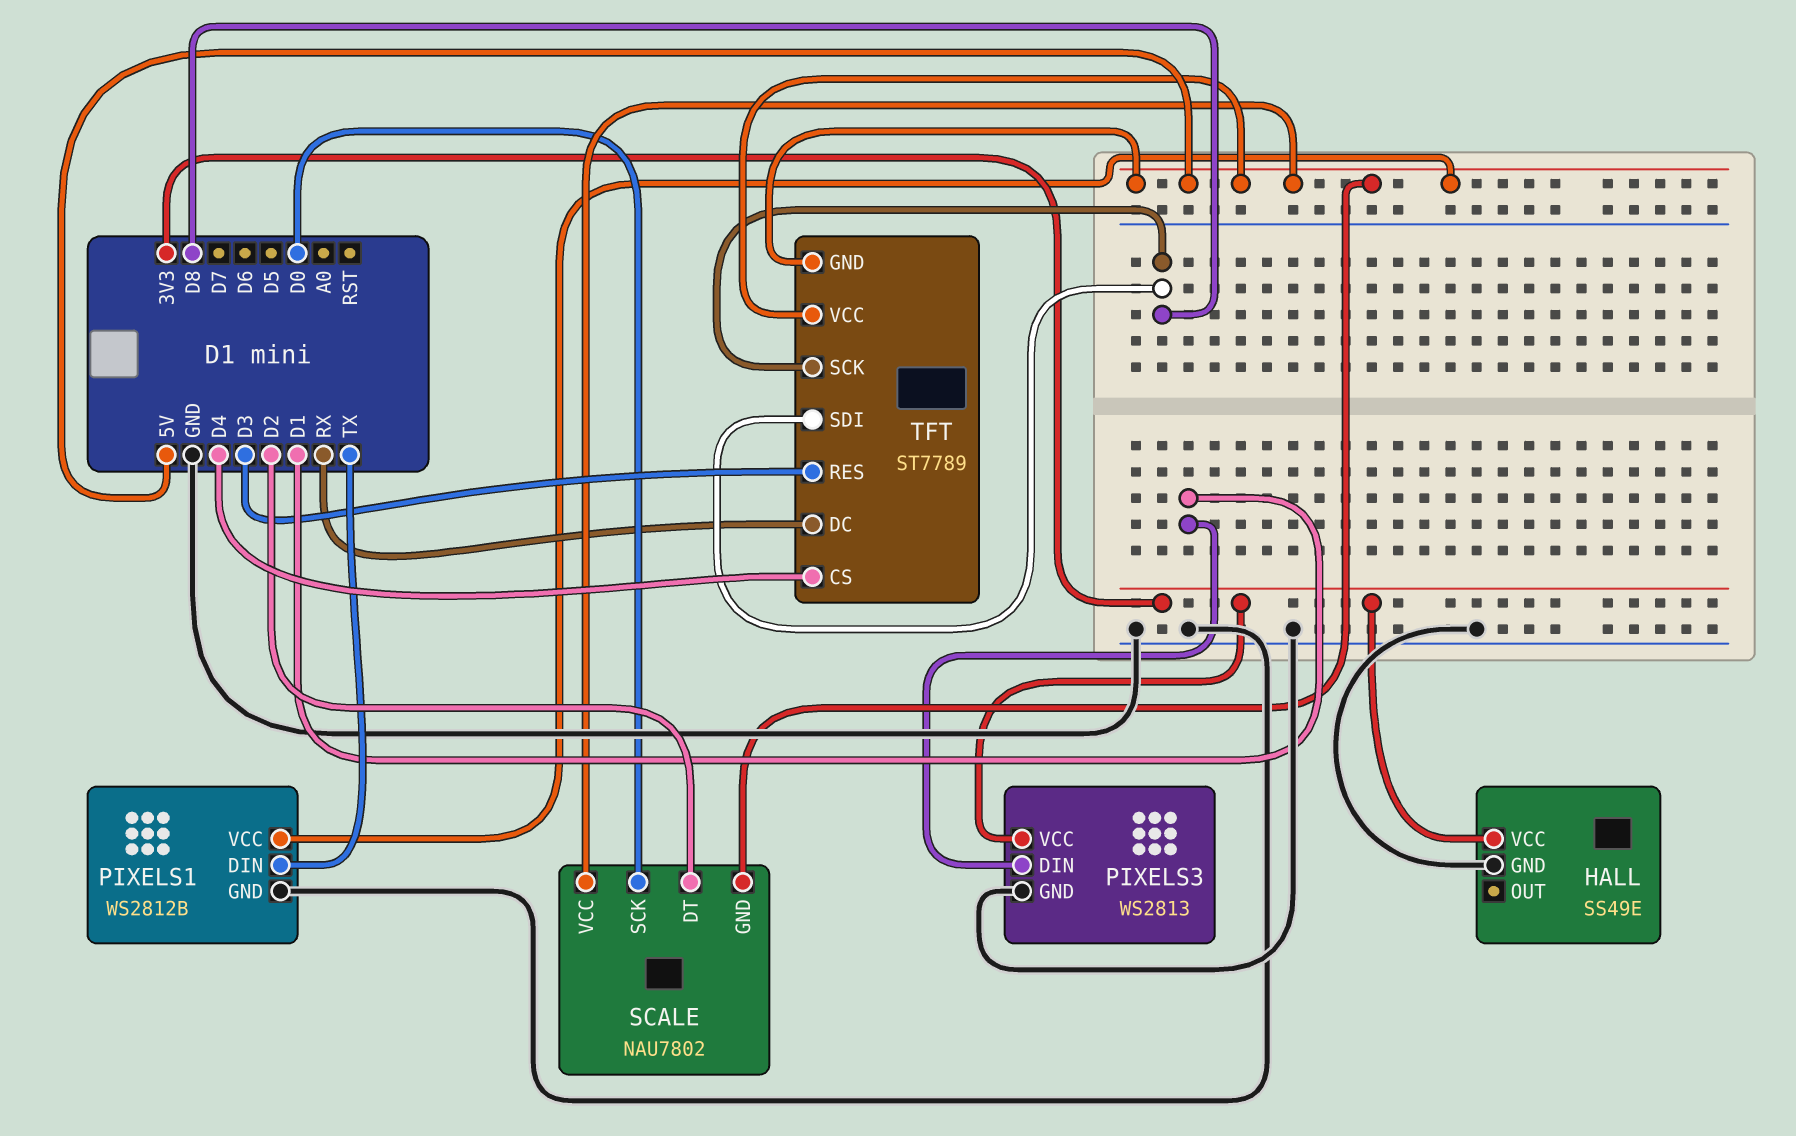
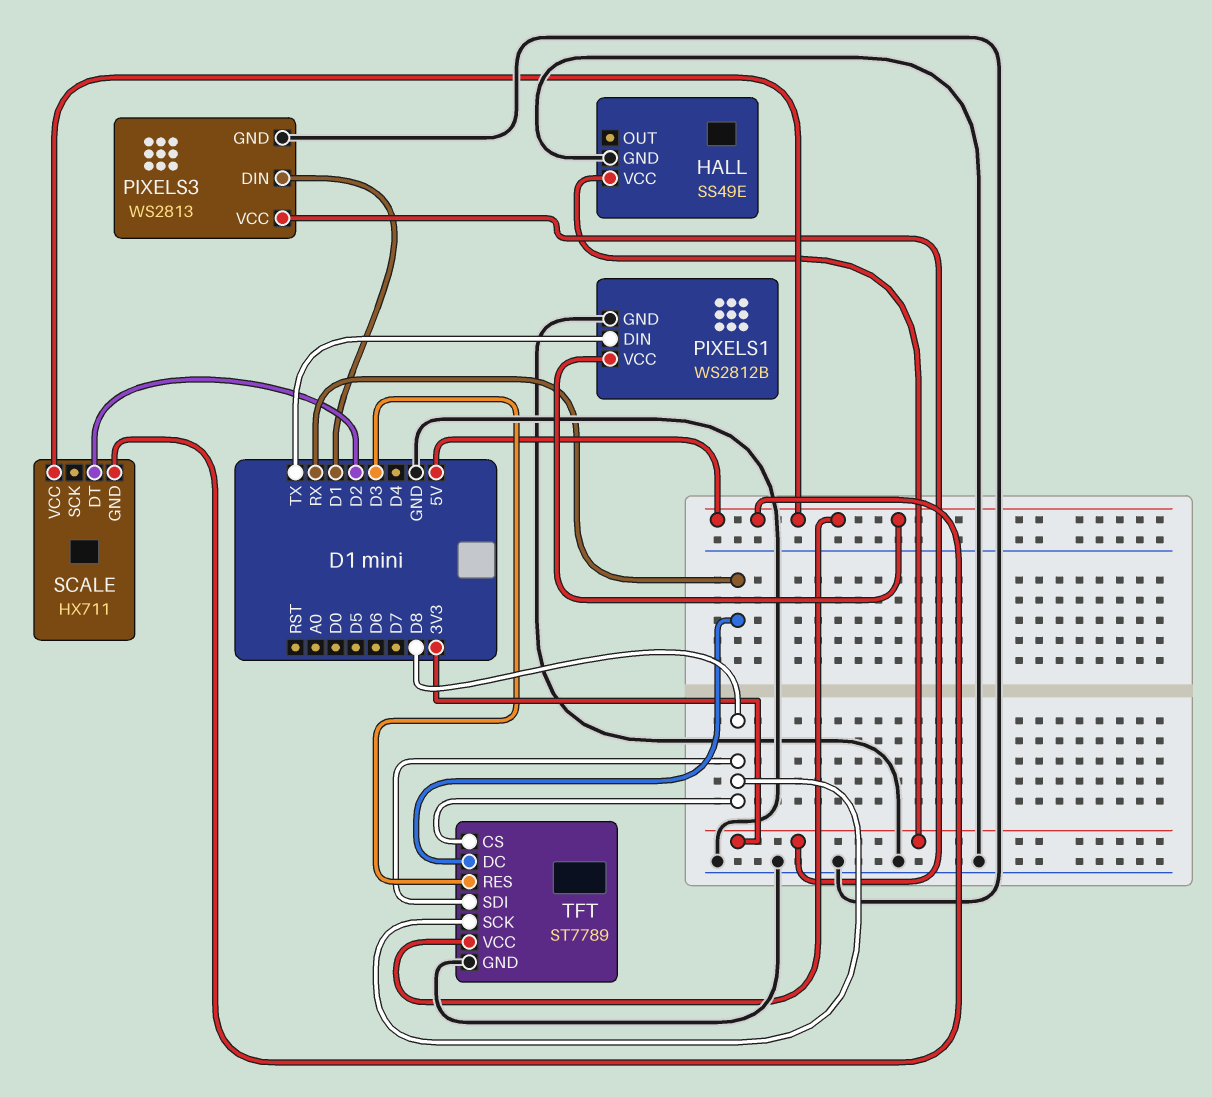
SCALE: NAU7802 -> HX711
SCALE pin SCK: D0 -> none
TFT pin CS: D4 -> D8
TFT pin GND: 5V -> GND

